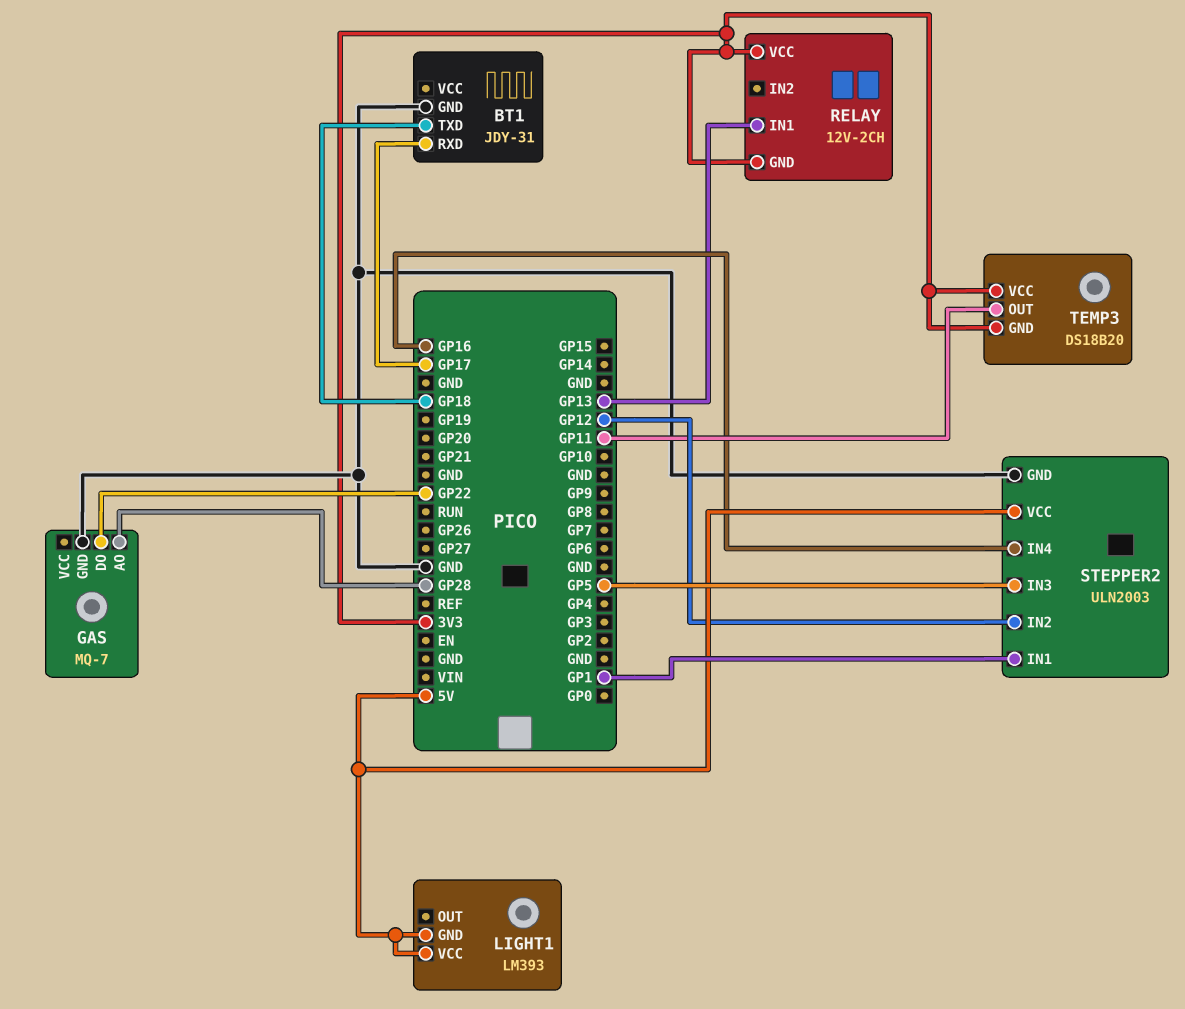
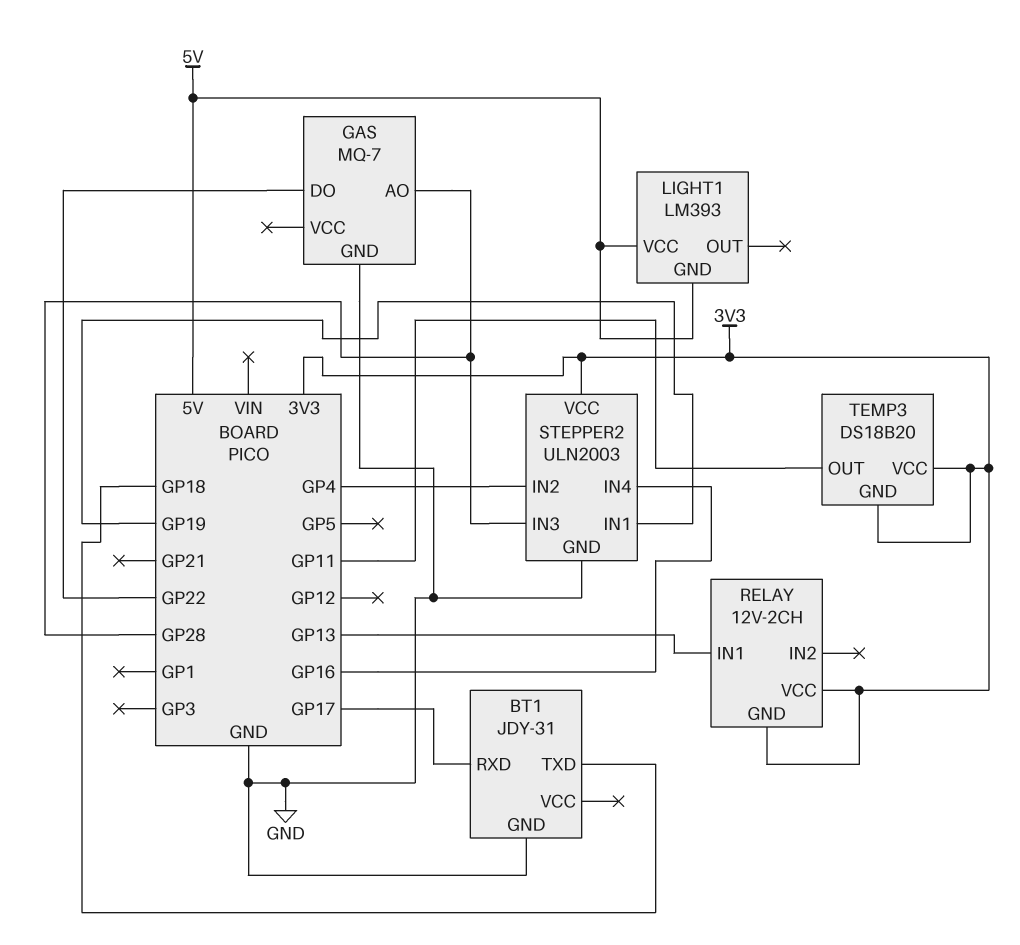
STEPPER2 pin IN1: GP1 -> GP19
STEPPER2 pin IN2: GP12 -> GP4
STEPPER2 pin IN3: GP5 -> GP28
STEPPER2 pin VCC: 5V -> 3V3

